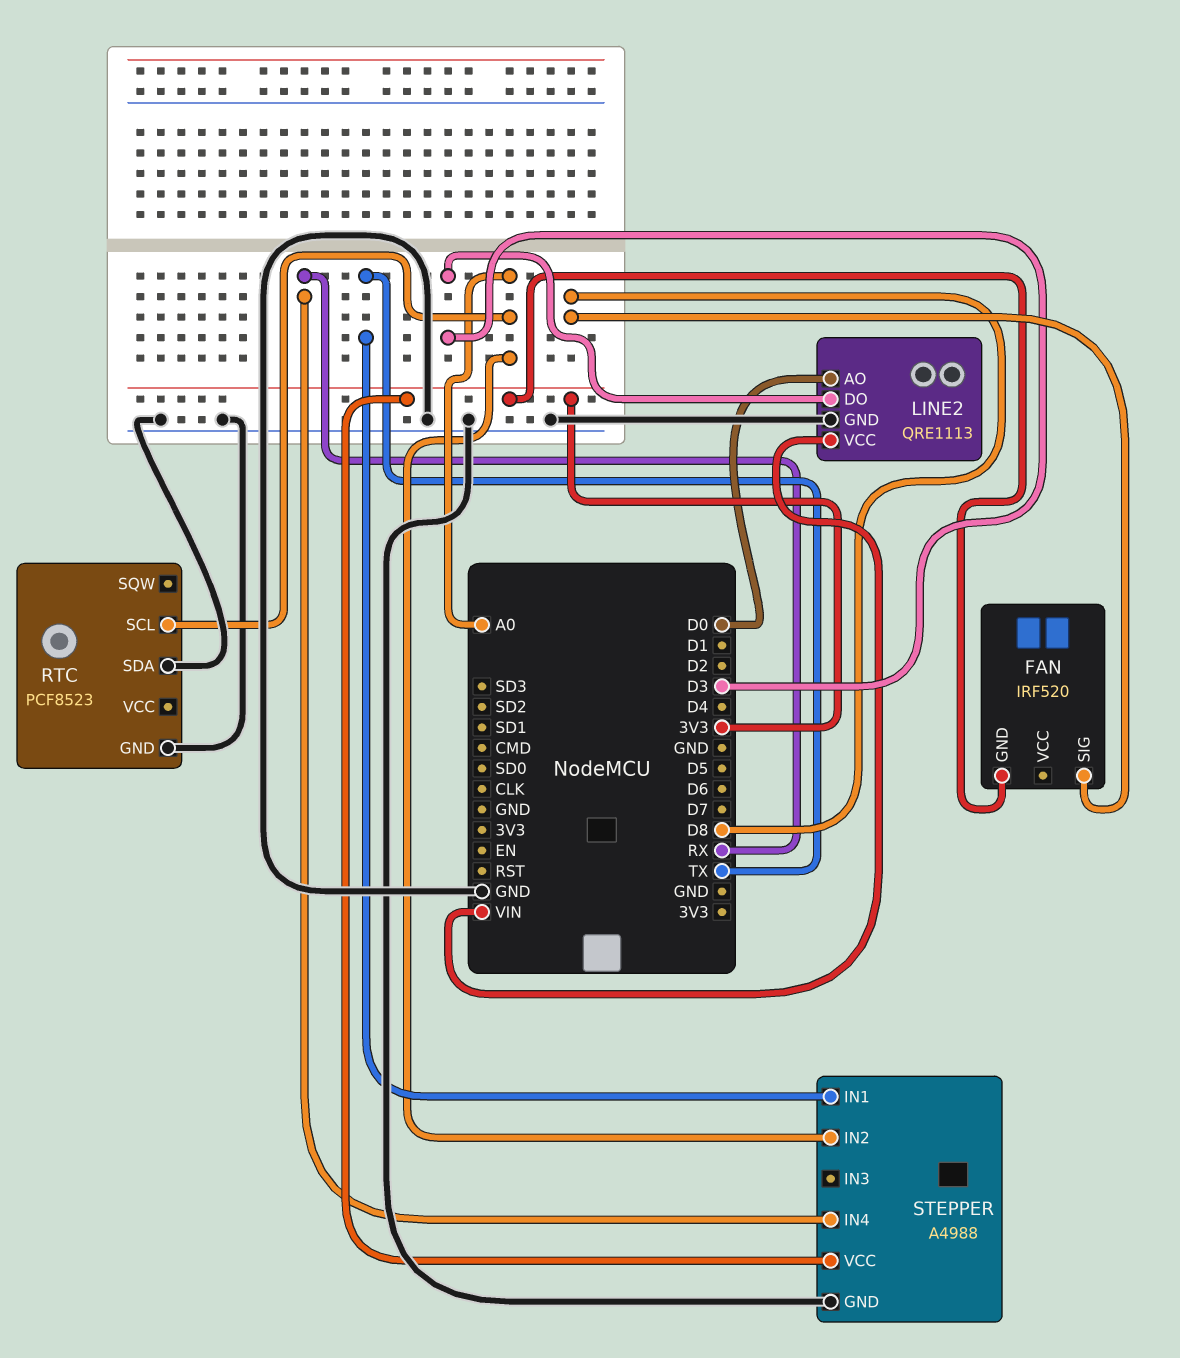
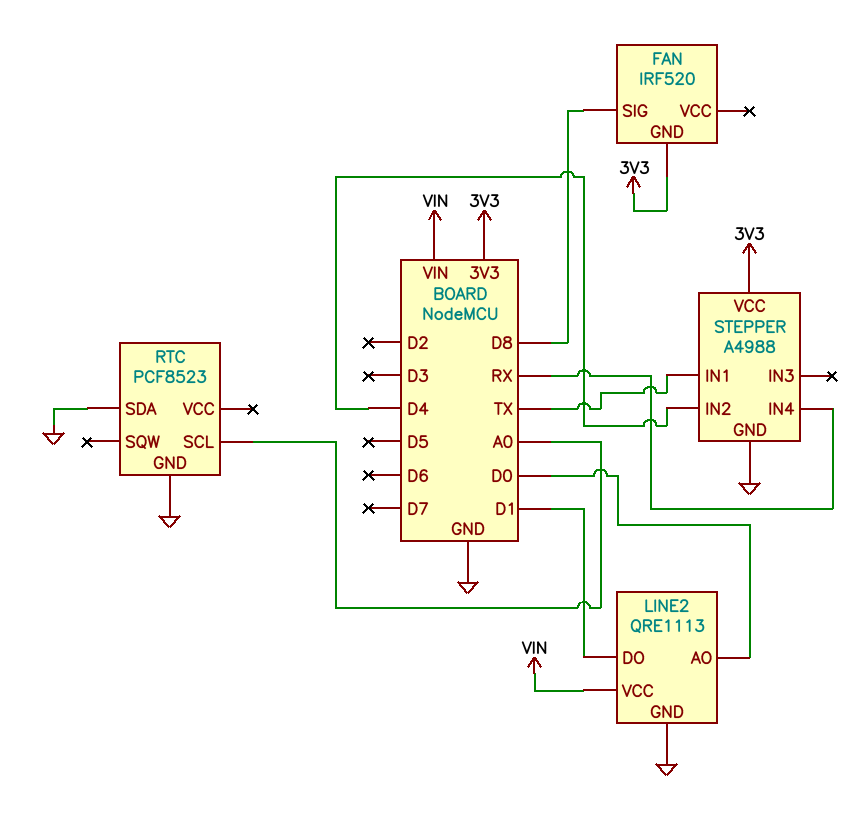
LINE2 pin DO: D3 -> D1
STEPPER pin IN2: A0 -> D4

